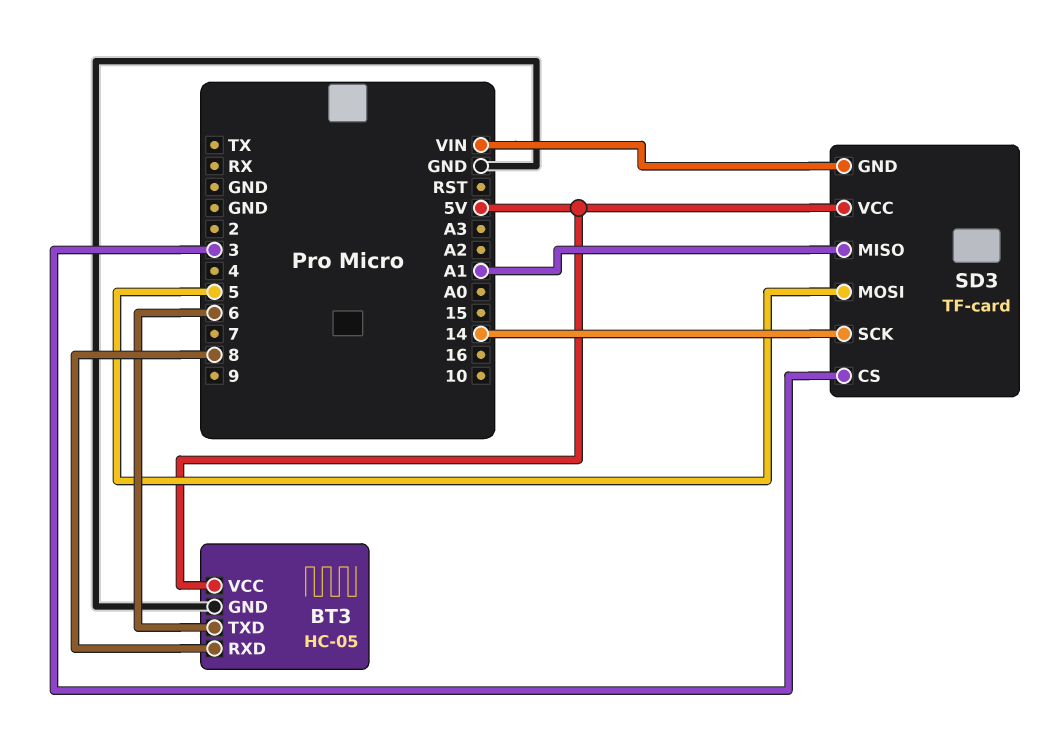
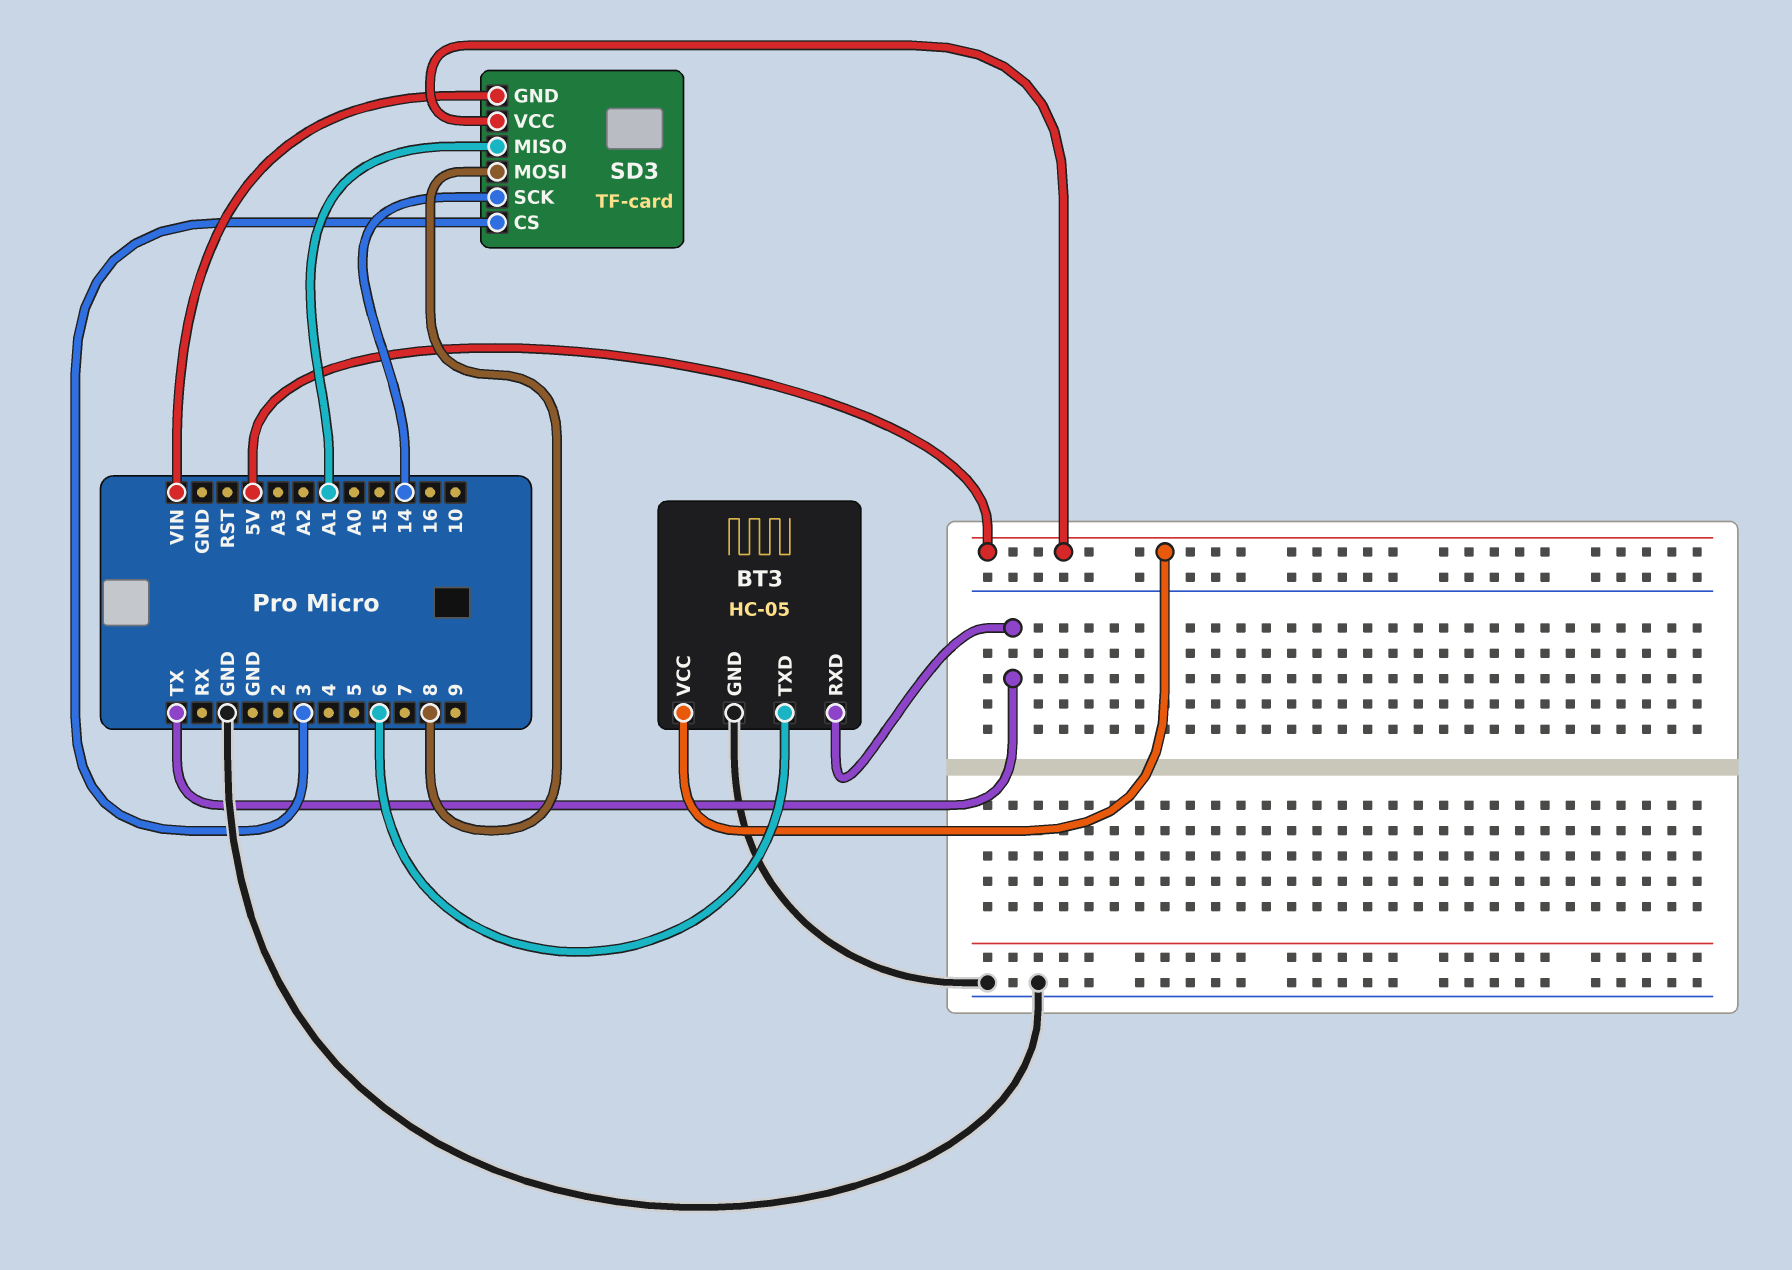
BT3 pin RXD: 8 -> TX
SD3 pin MOSI: 5 -> 8

